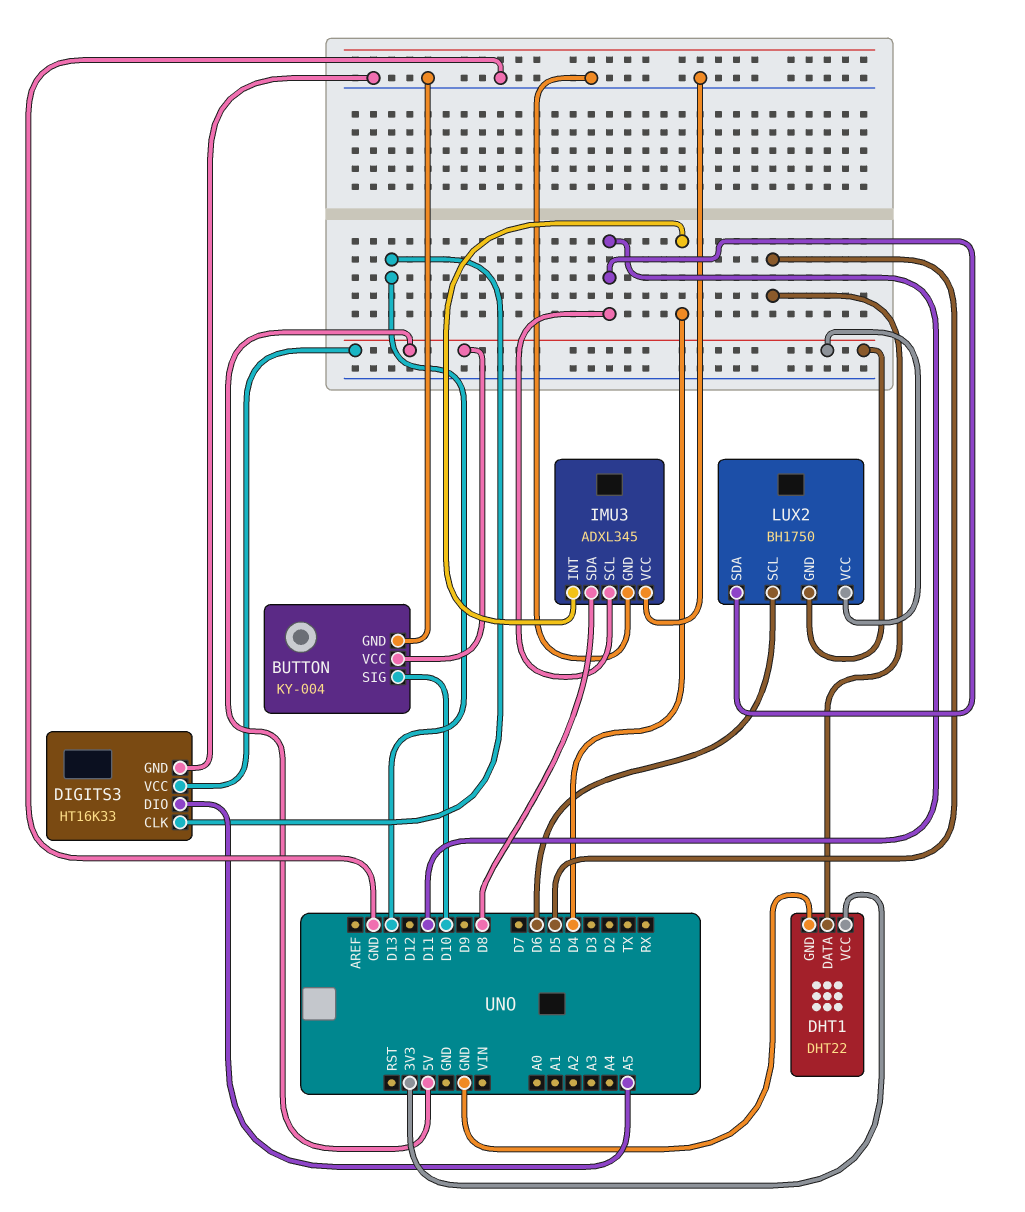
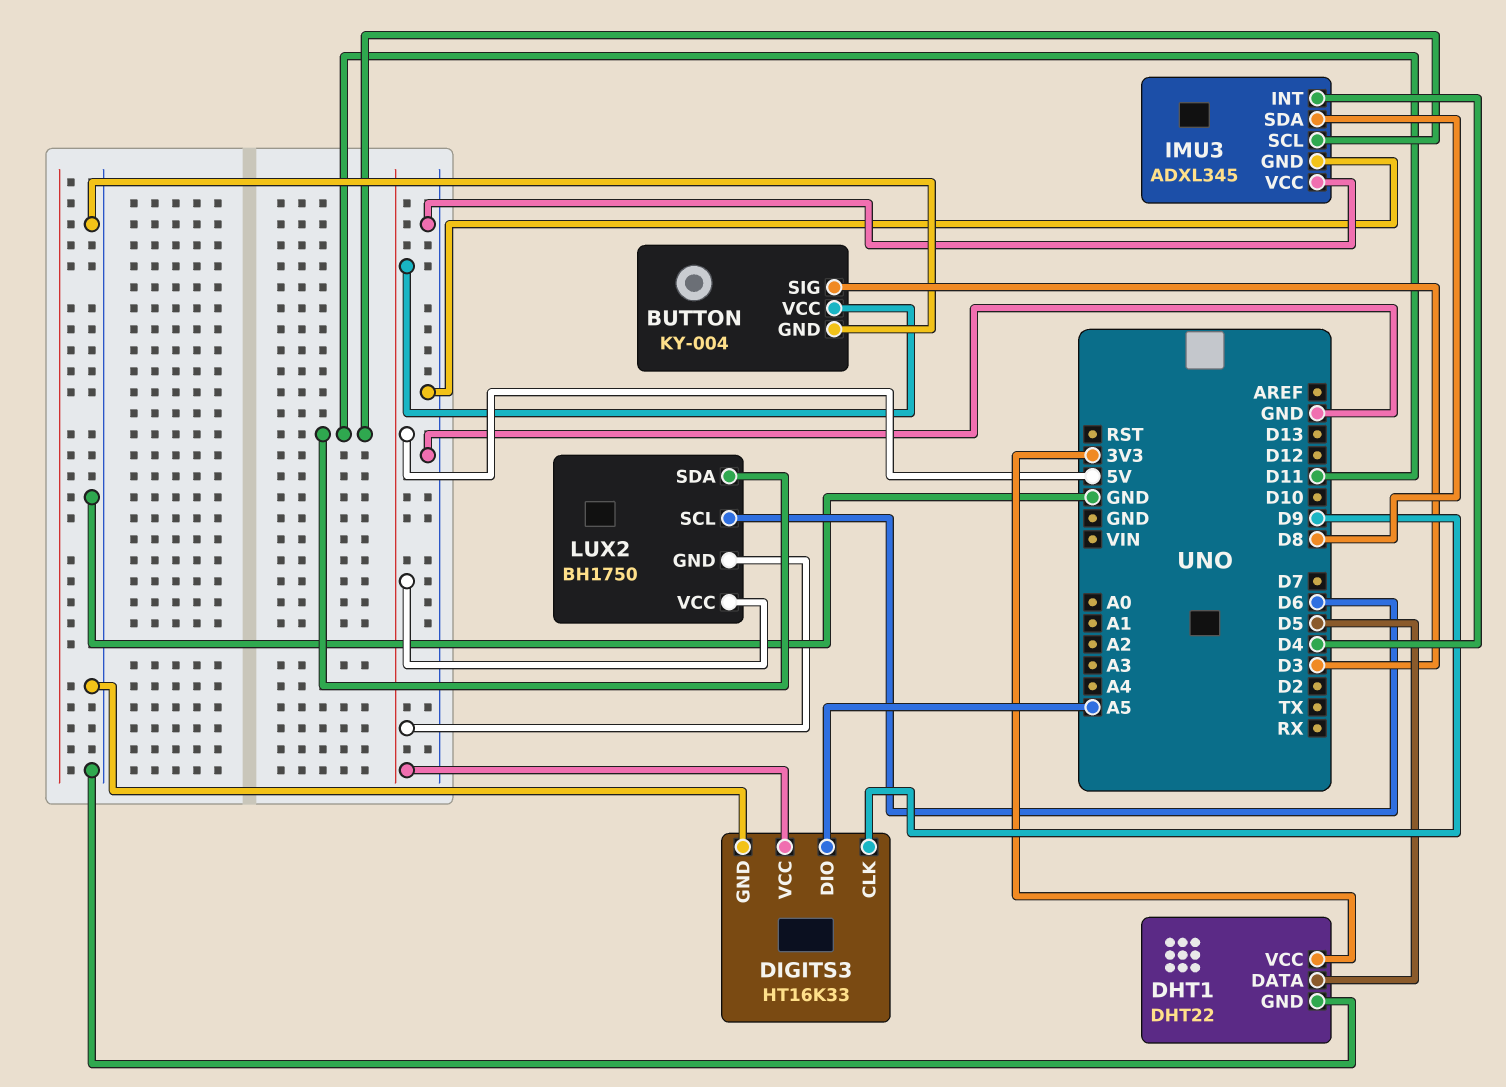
BUTTON pin SIG: D10 -> D3
DIGITS3 pin CLK: D13 -> D9

